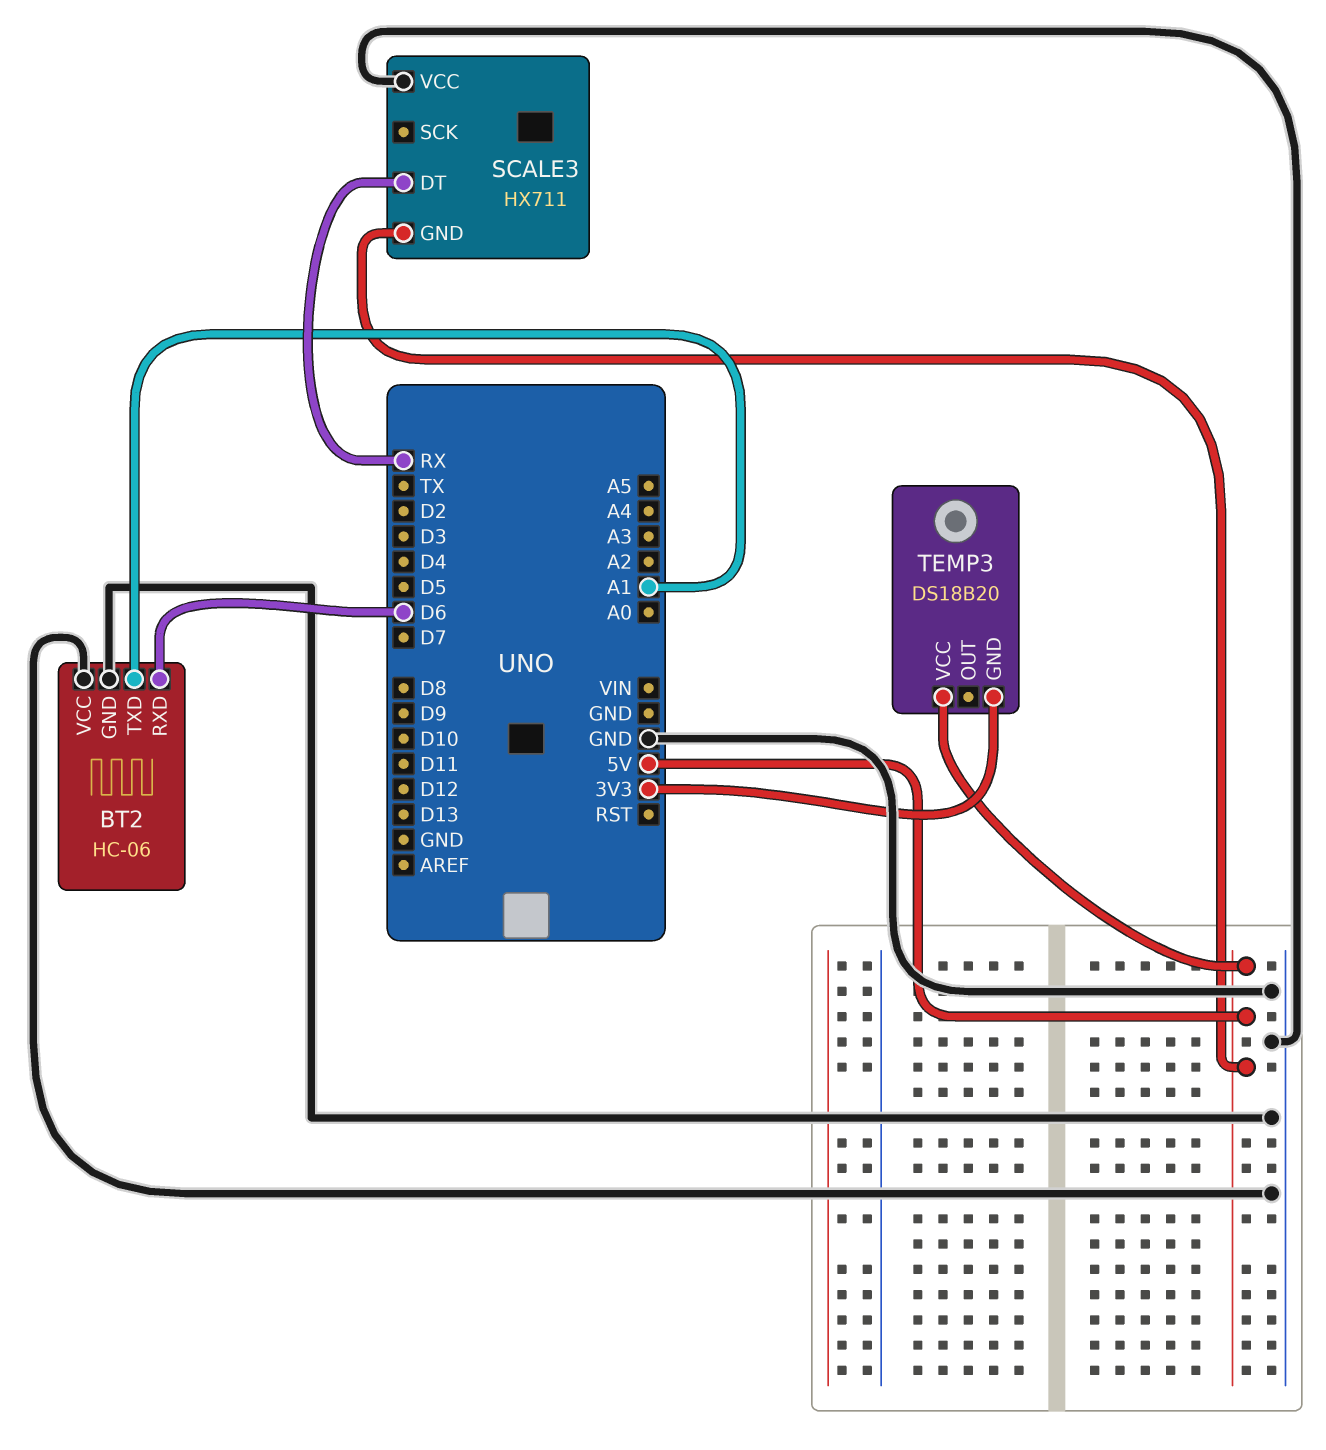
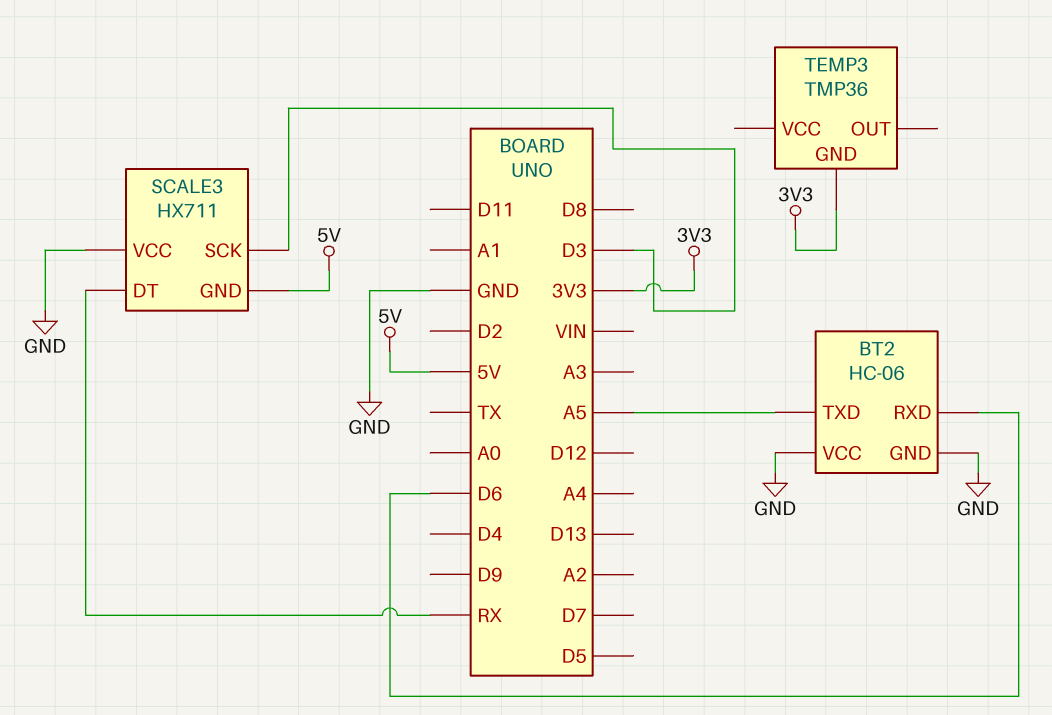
BT2 pin TXD: A1 -> A5
SCALE3 pin SCK: none -> D3
TEMP3: DS18B20 -> TMP36
TEMP3 pin VCC: 5V -> none

